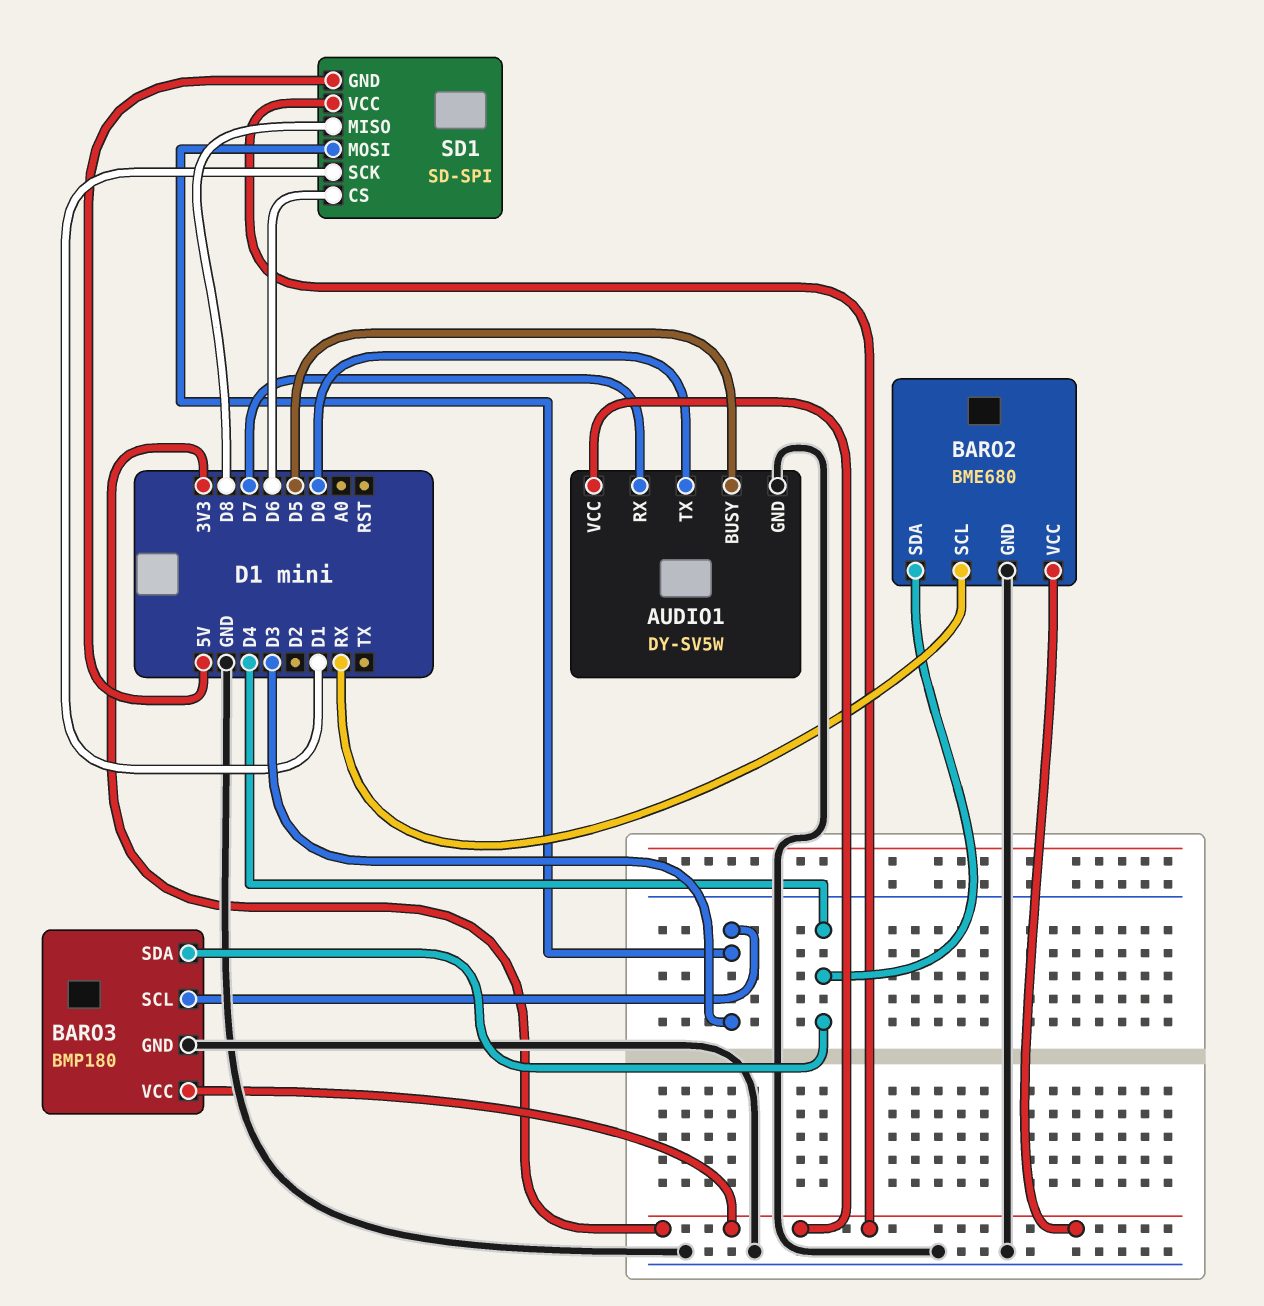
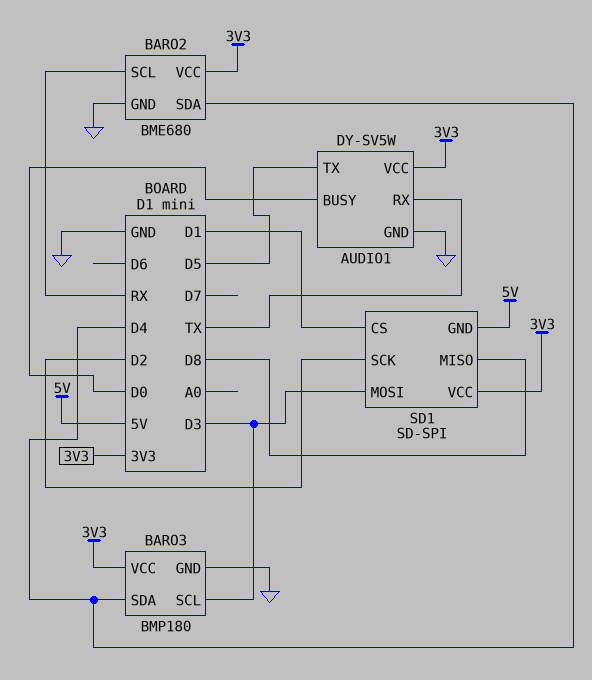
AUDIO1 pin BUSY: D5 -> D0
AUDIO1 pin RX: D7 -> TX
AUDIO1 pin TX: D0 -> D5
SD1 pin CS: D6 -> D1
SD1 pin SCK: D1 -> D2

